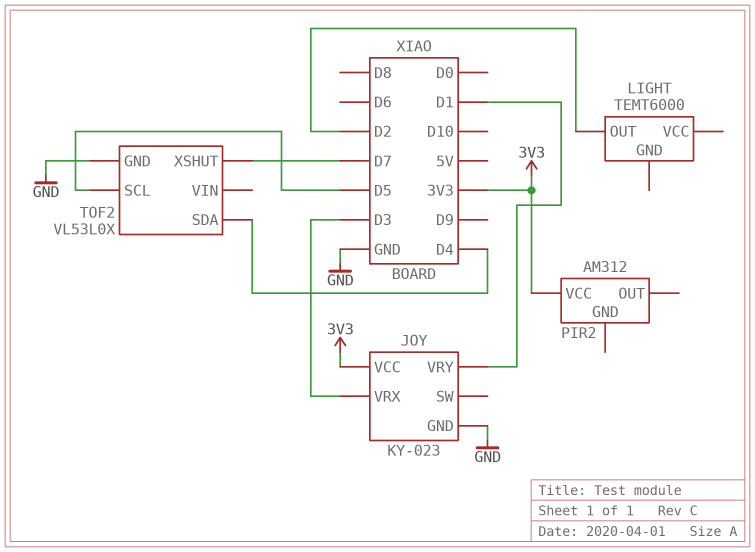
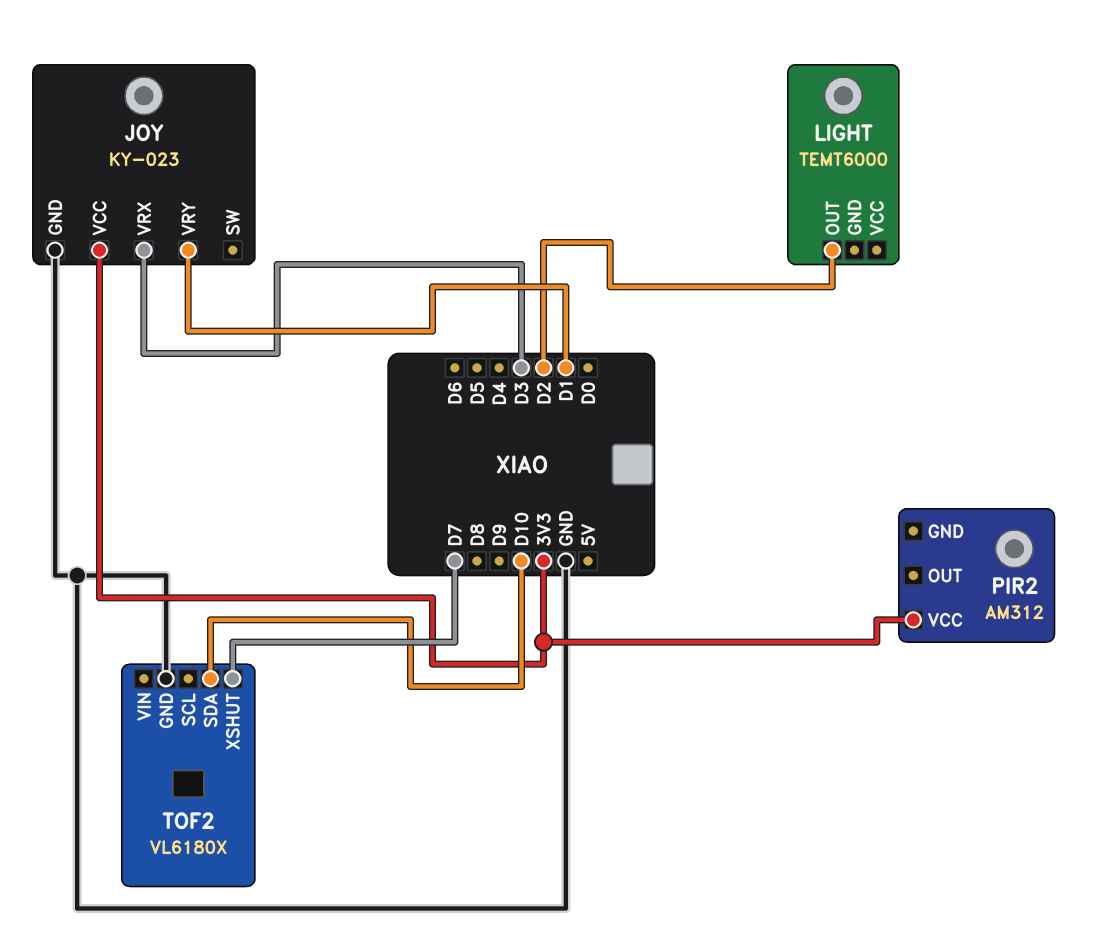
TOF2: VL53L0X -> VL6180X
TOF2 pin SCL: D5 -> none
TOF2 pin SDA: D4 -> D10

